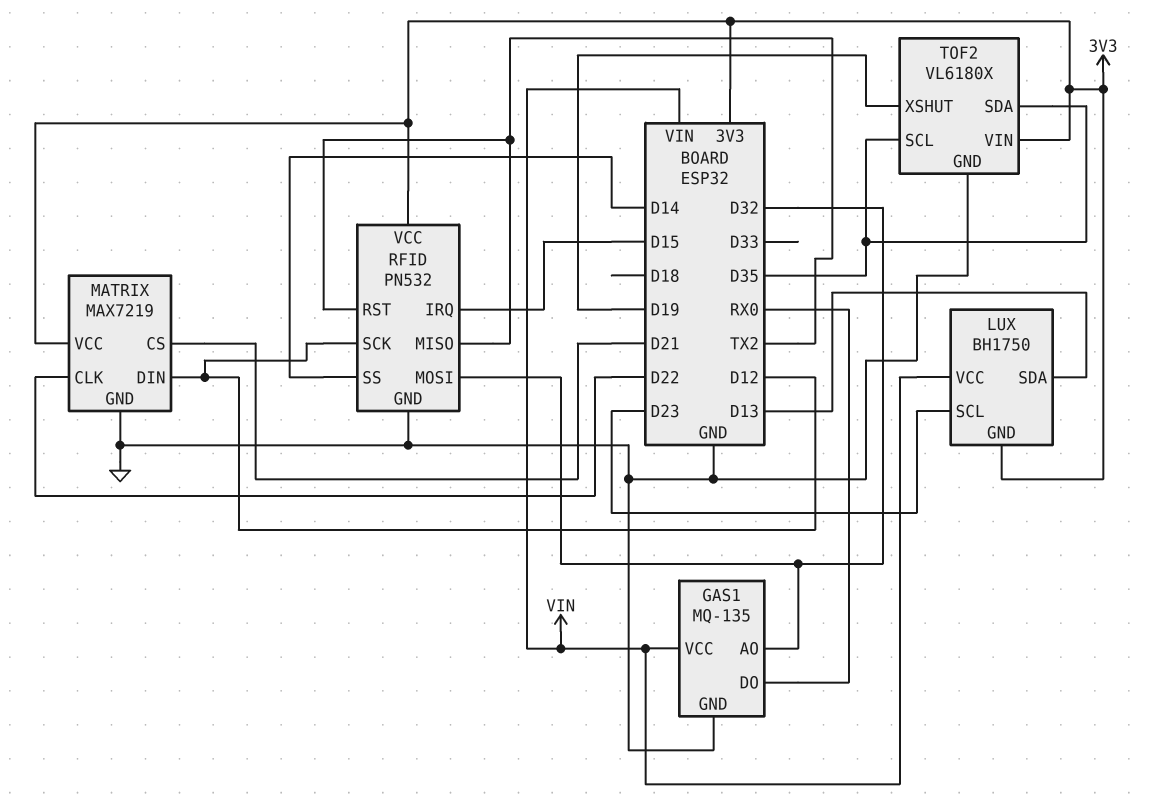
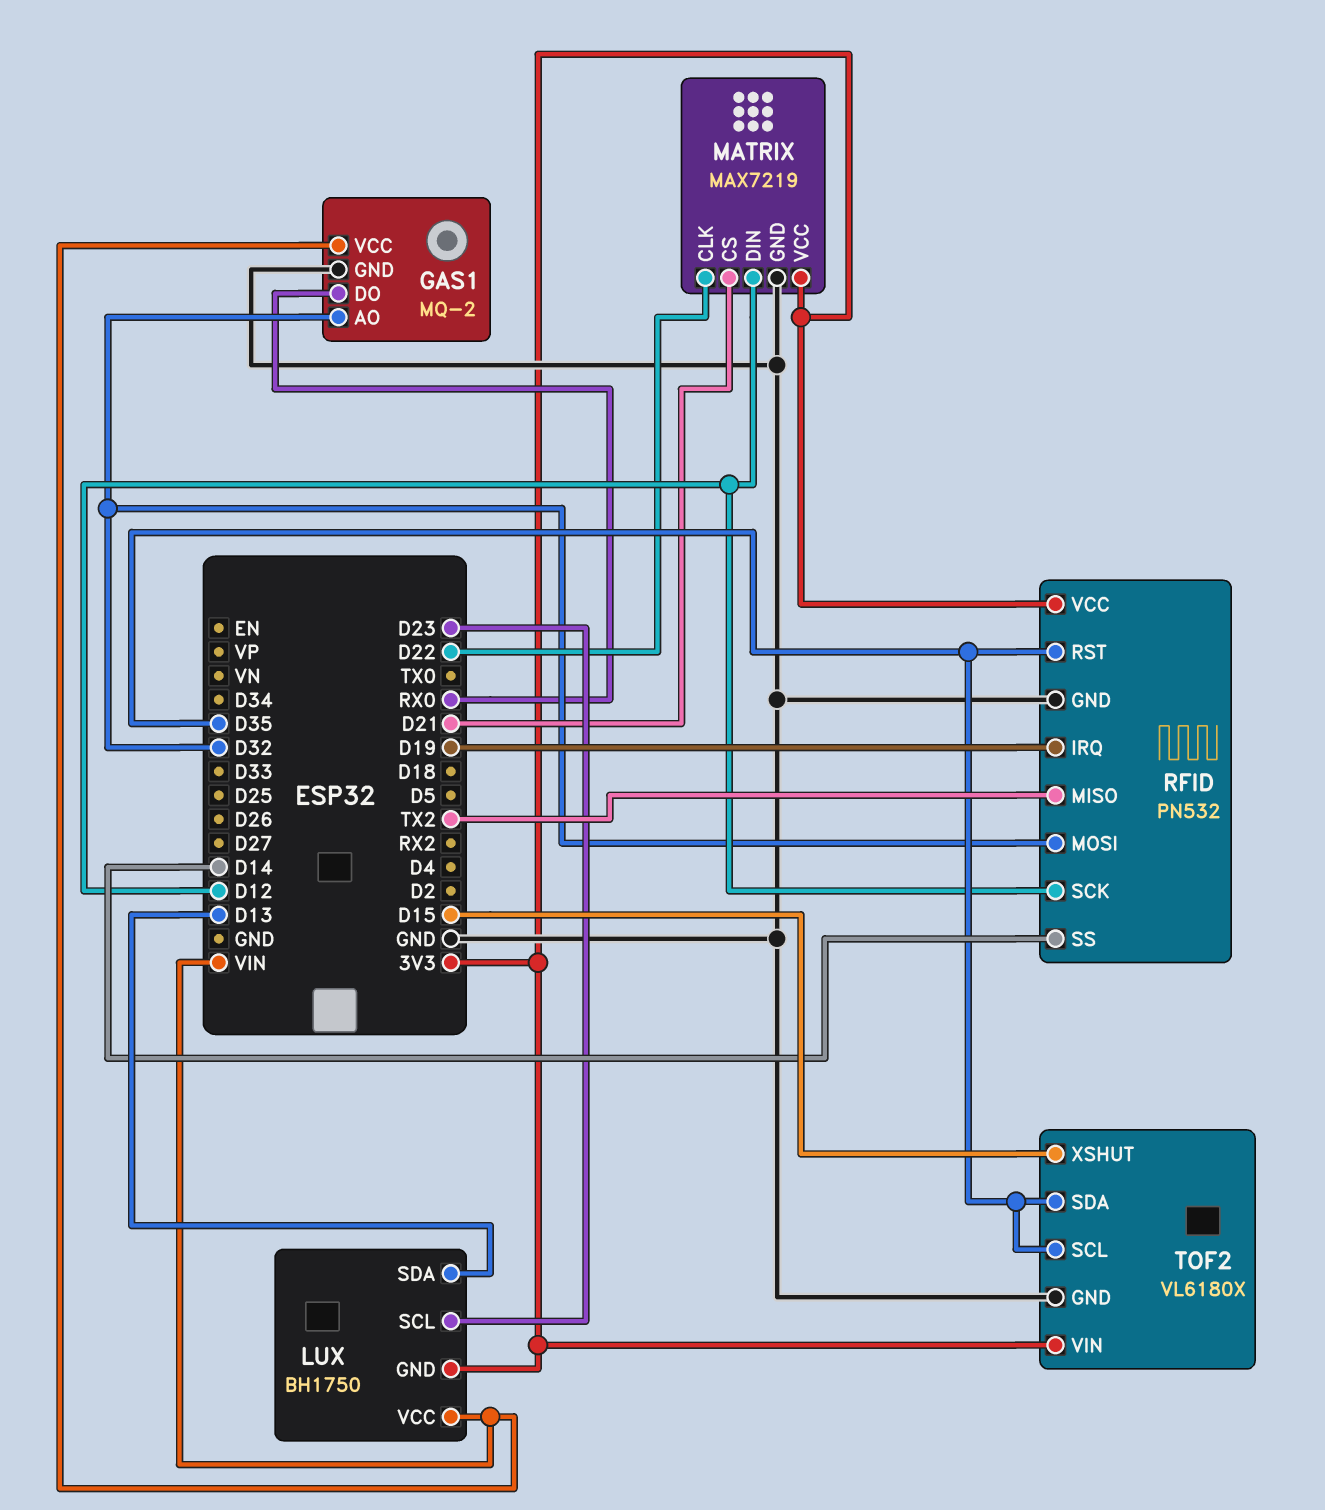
GAS1: MQ-135 -> MQ-2
RFID pin IRQ: D15 -> D19
RFID pin RST: TX2 -> D35
TOF2 pin XSHUT: D19 -> D15

